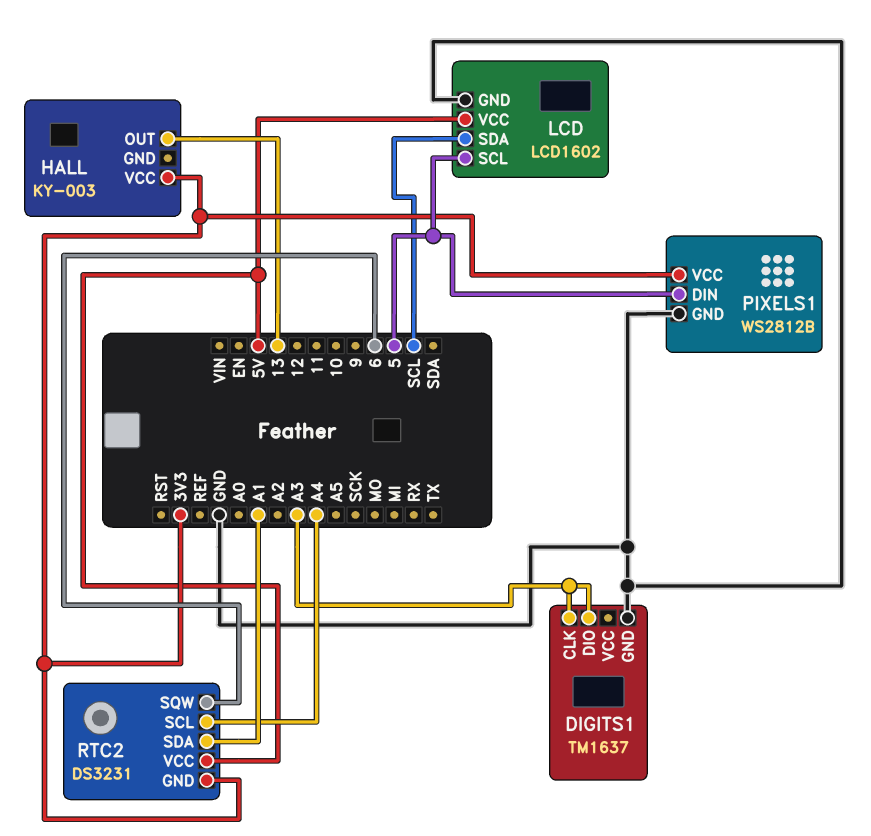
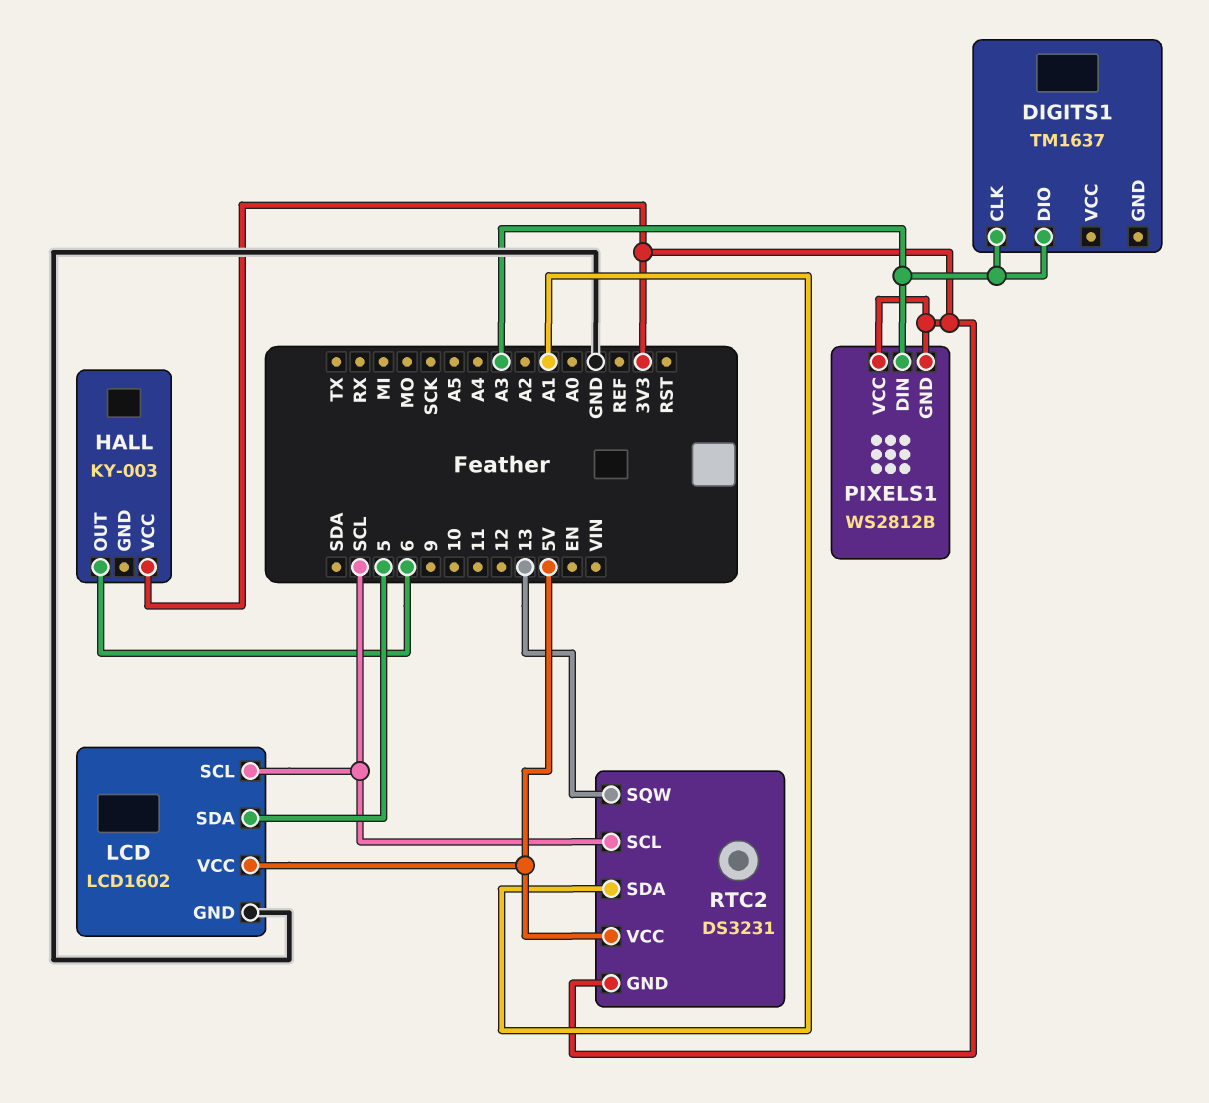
DIGITS1 pin GND: GND -> none
HALL pin OUT: 13 -> 6
LCD pin SCL: 5 -> SCL
LCD pin SDA: SCL -> 5
PIXELS1 pin DIN: 5 -> A3
PIXELS1 pin GND: GND -> 3V3
RTC2 pin SCL: A4 -> SCL
RTC2 pin SQW: 6 -> 13

